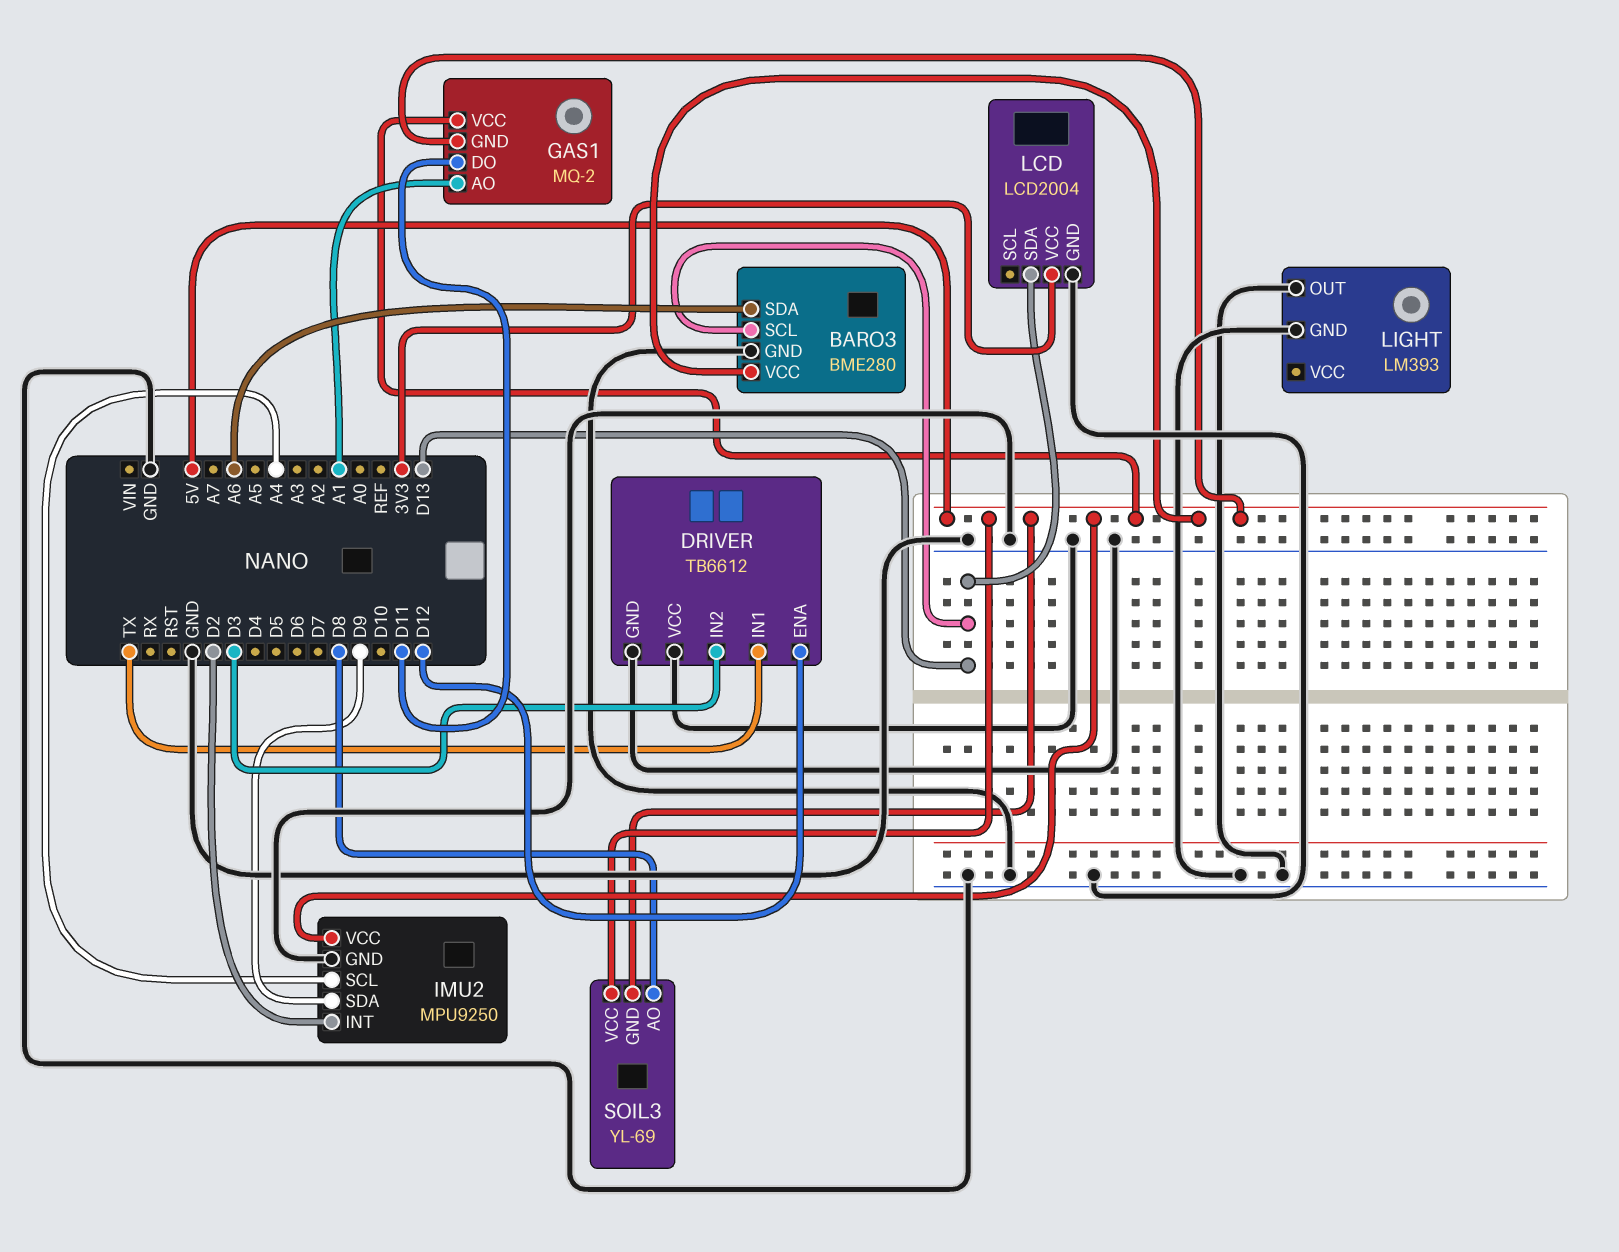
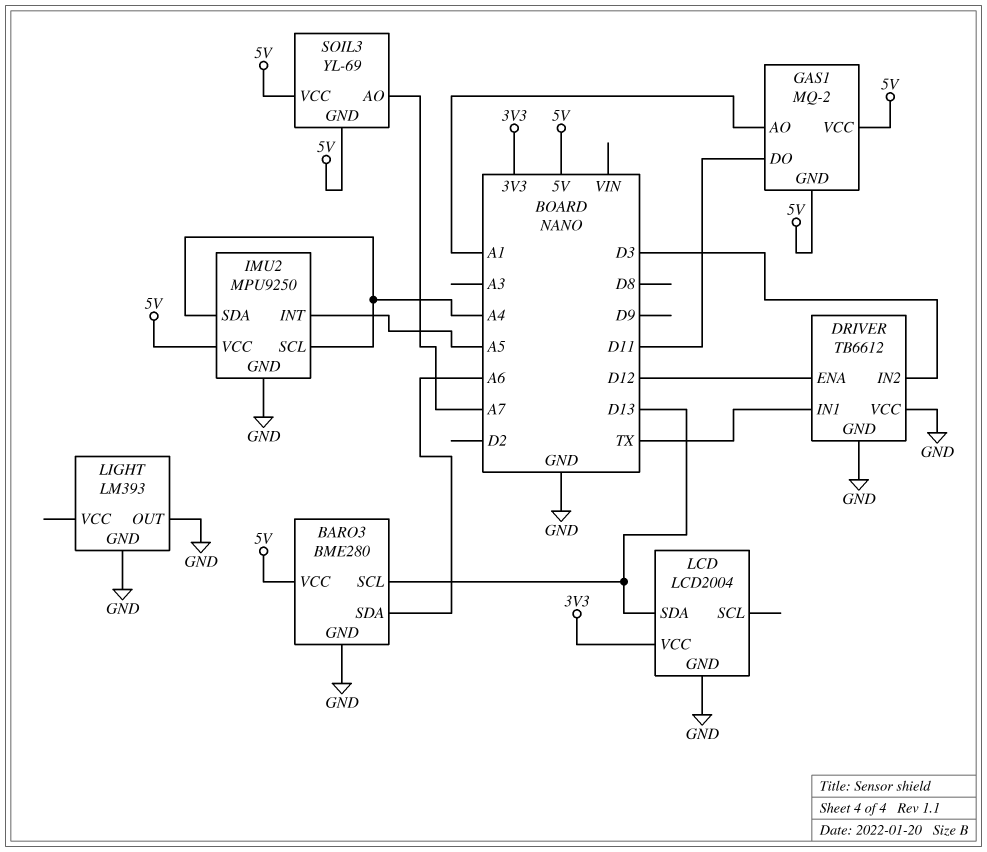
IMU2 pin INT: D2 -> A5
IMU2 pin SDA: D9 -> A4
SOIL3 pin AO: D8 -> A7

